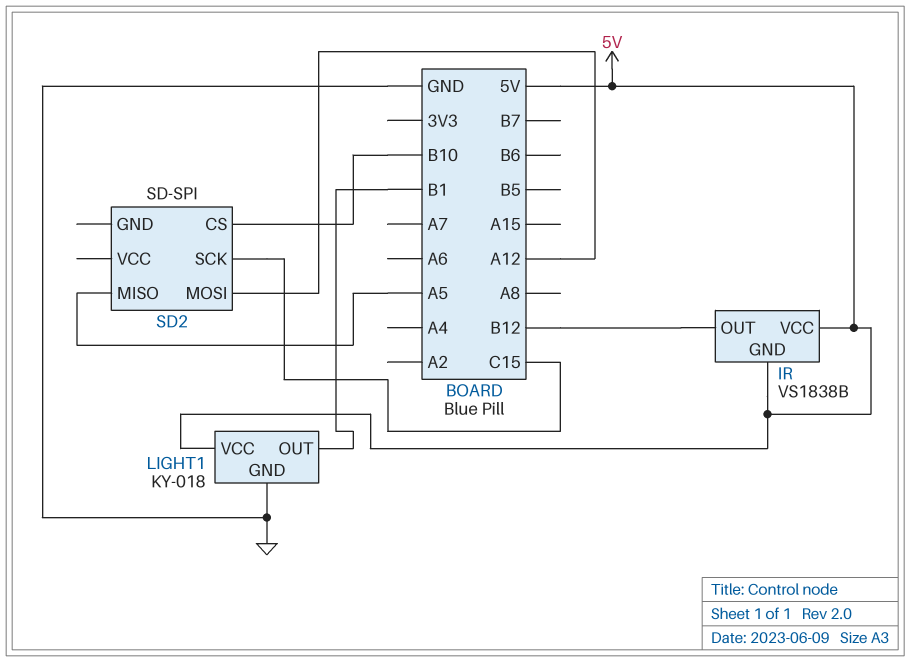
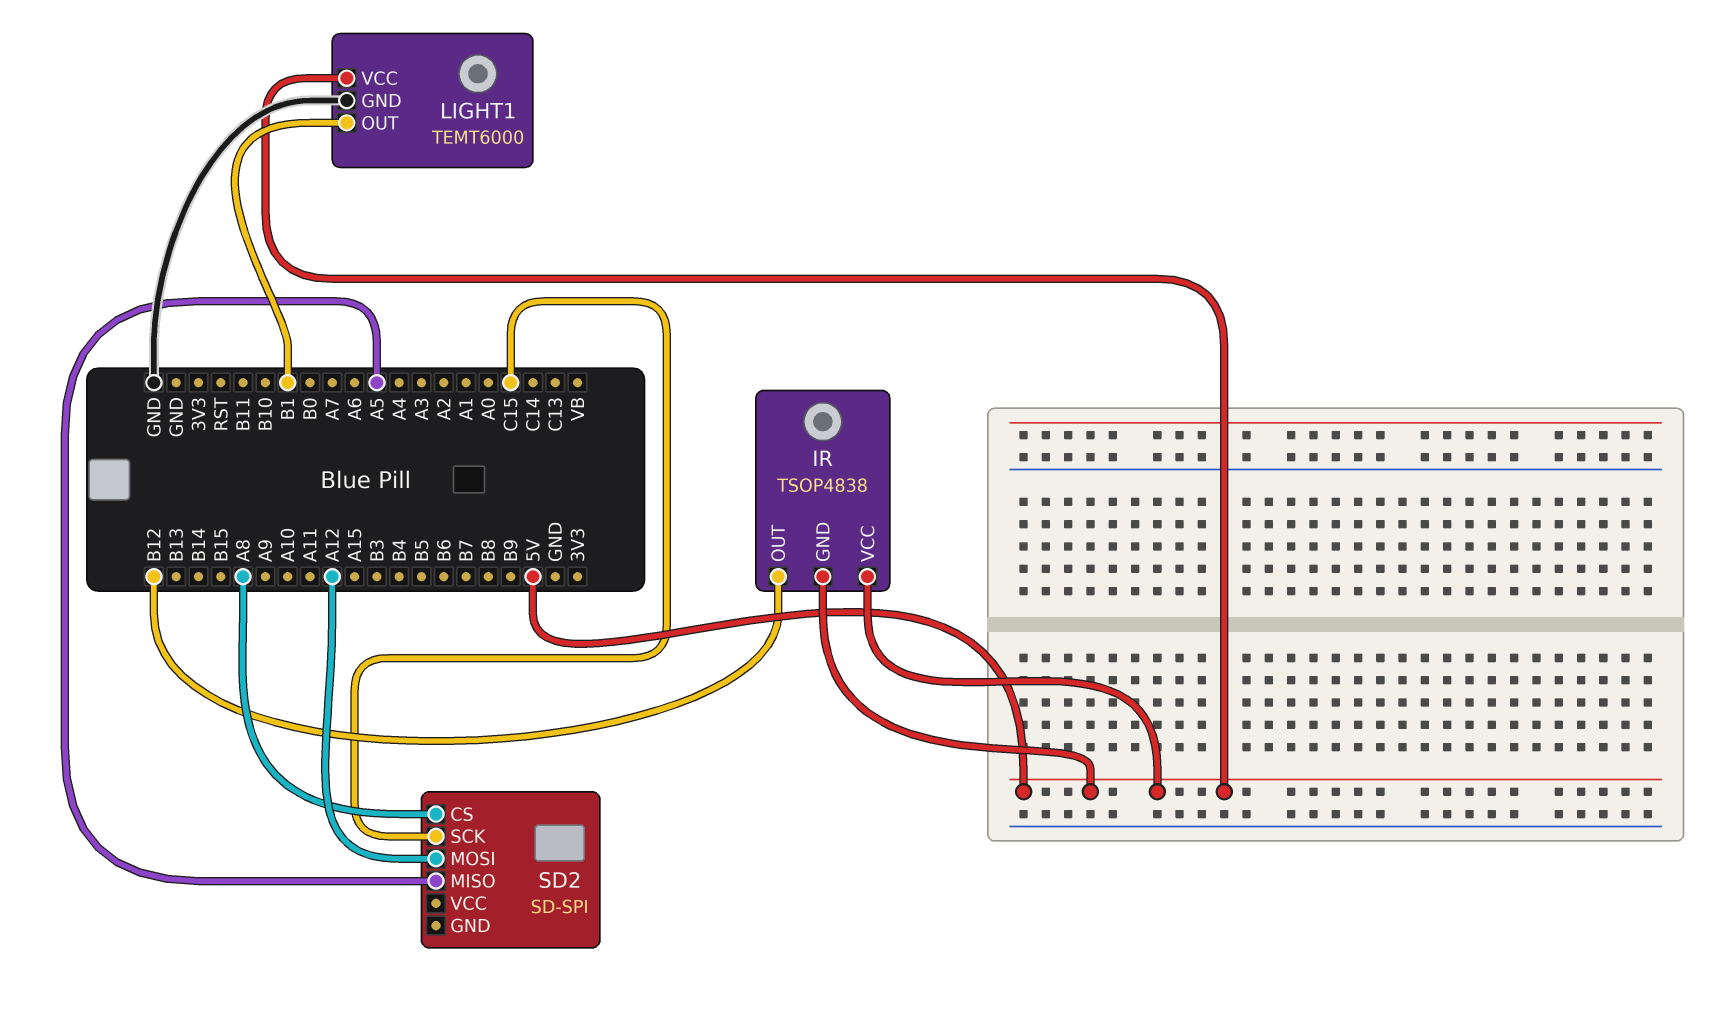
IR: VS1838B -> TSOP4838
LIGHT1: KY-018 -> TEMT6000
SD2 pin CS: B10 -> A8

